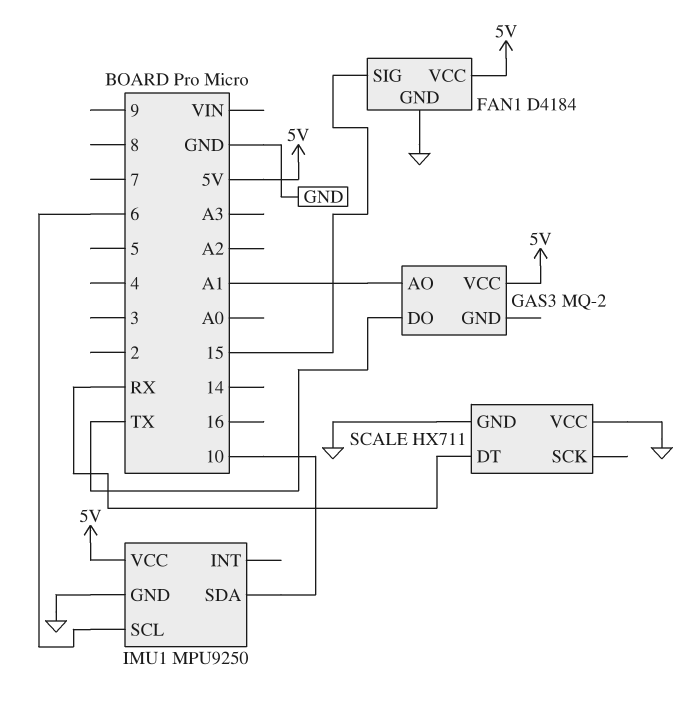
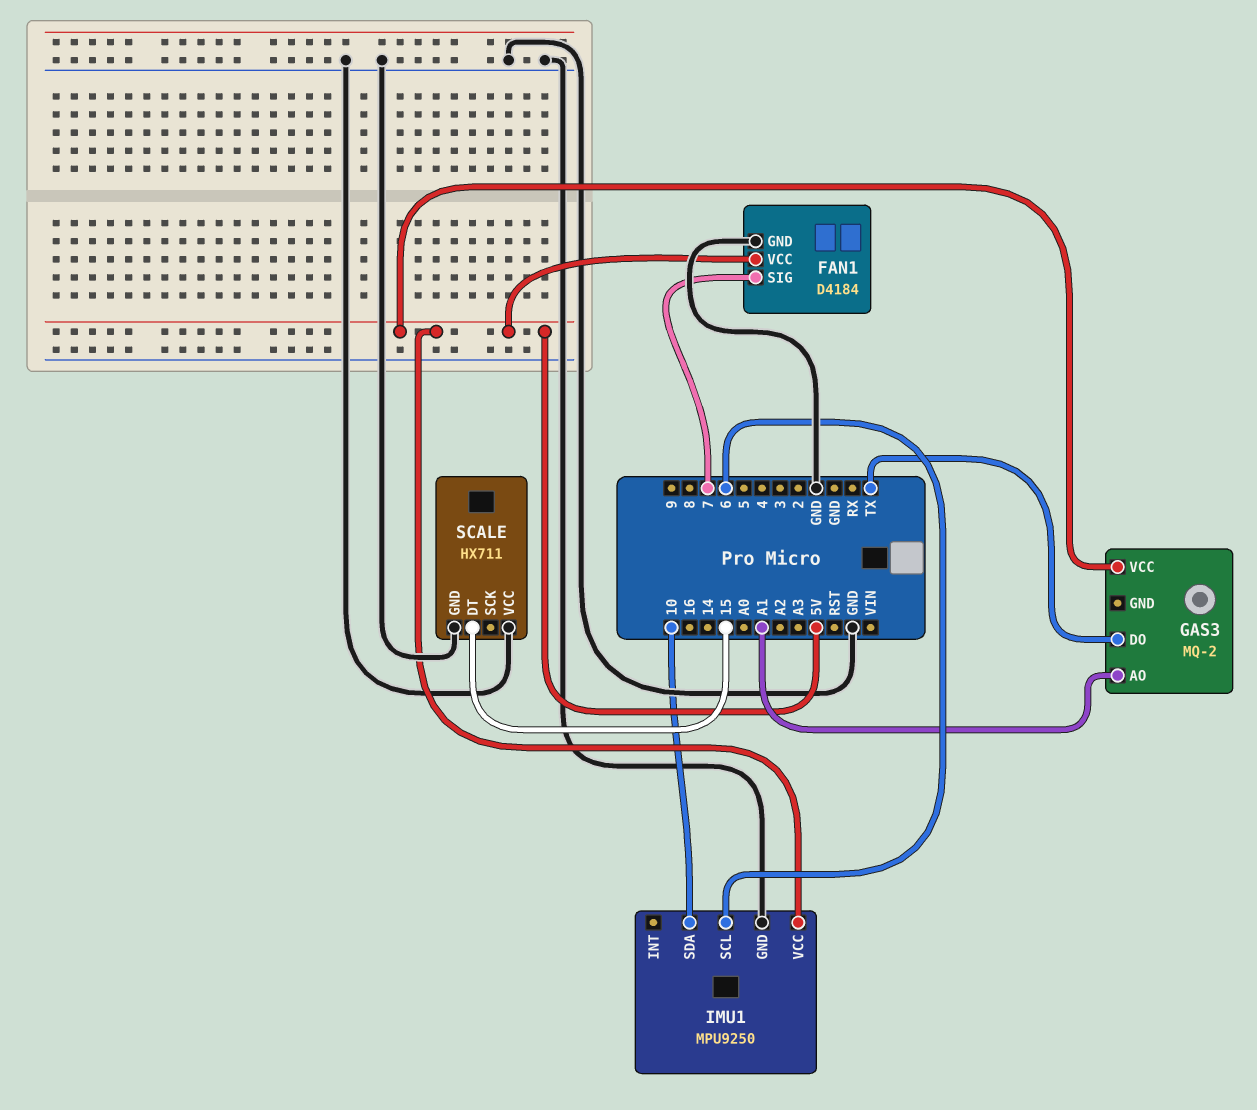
FAN1 pin SIG: 15 -> 7
SCALE pin DT: RX -> 15

